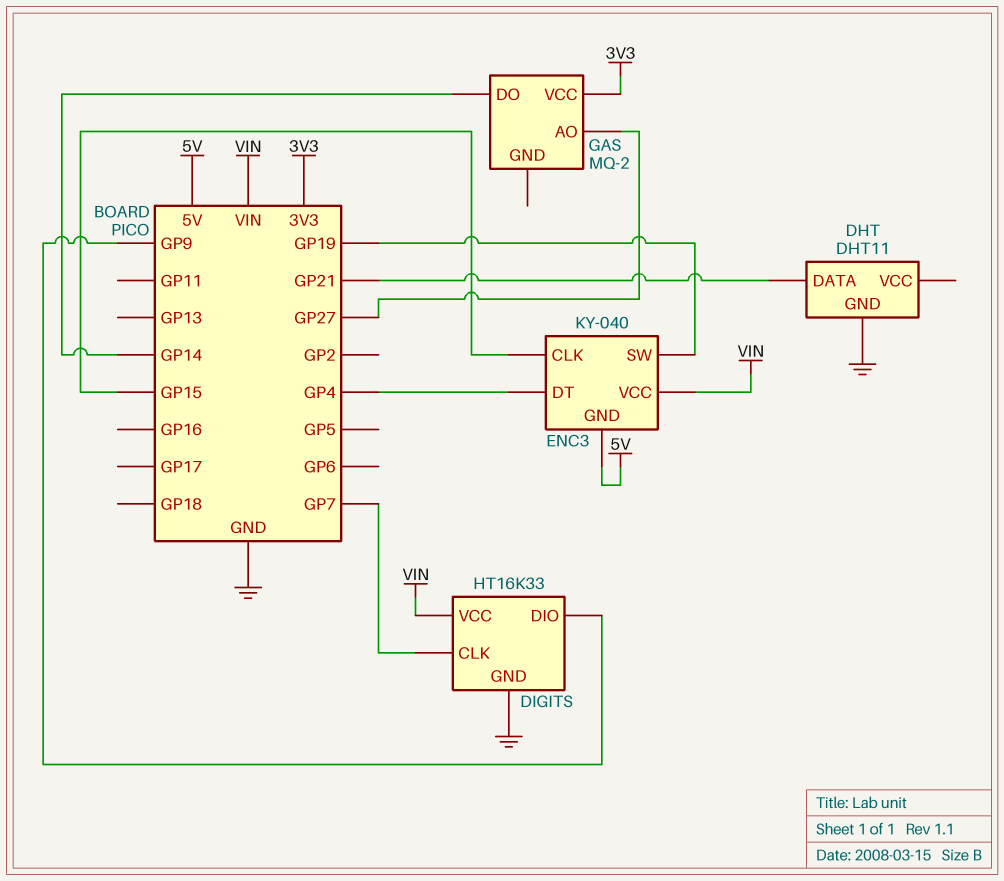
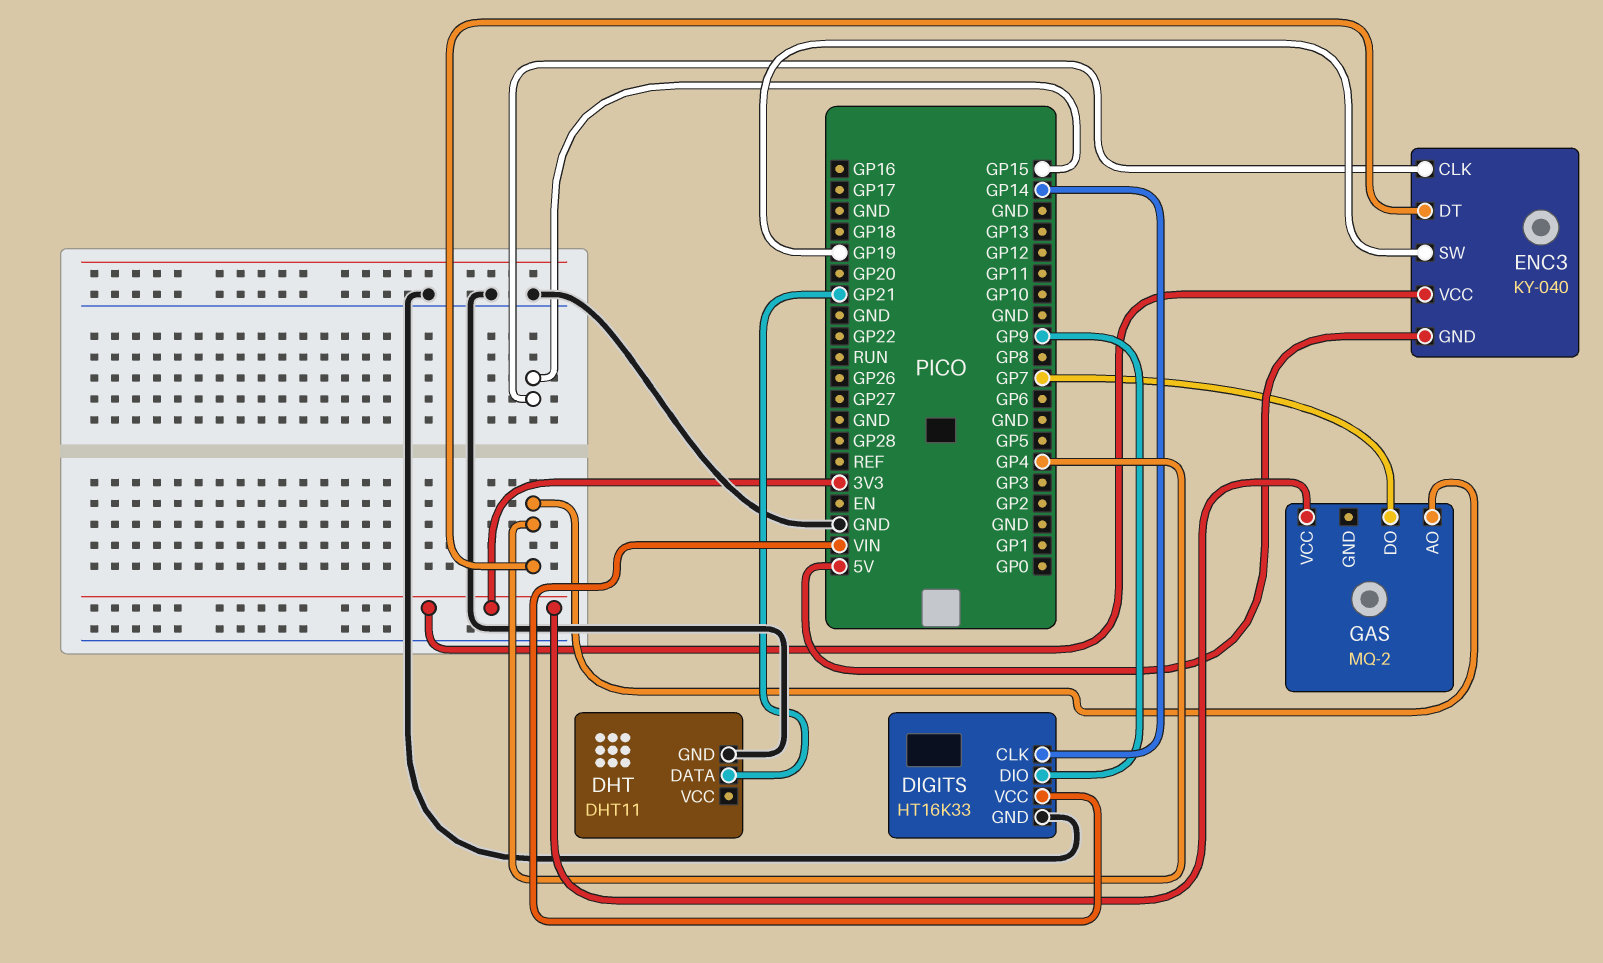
DIGITS pin CLK: GP7 -> GP14
ENC3 pin VCC: VIN -> 3V3
GAS pin AO: GP27 -> GP4
GAS pin DO: GP14 -> GP7

